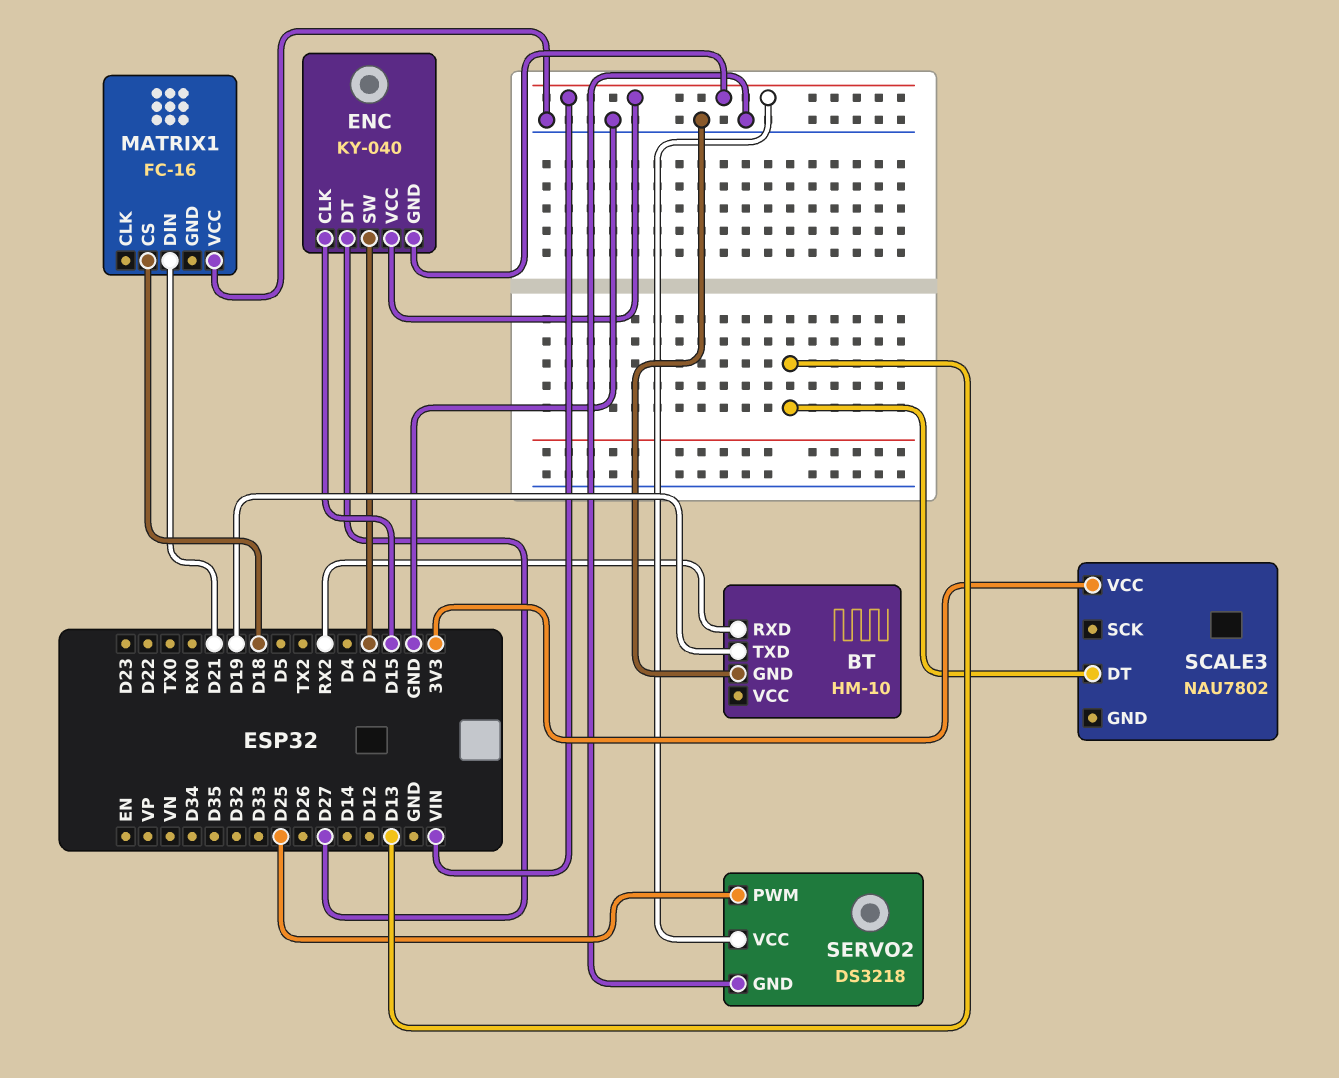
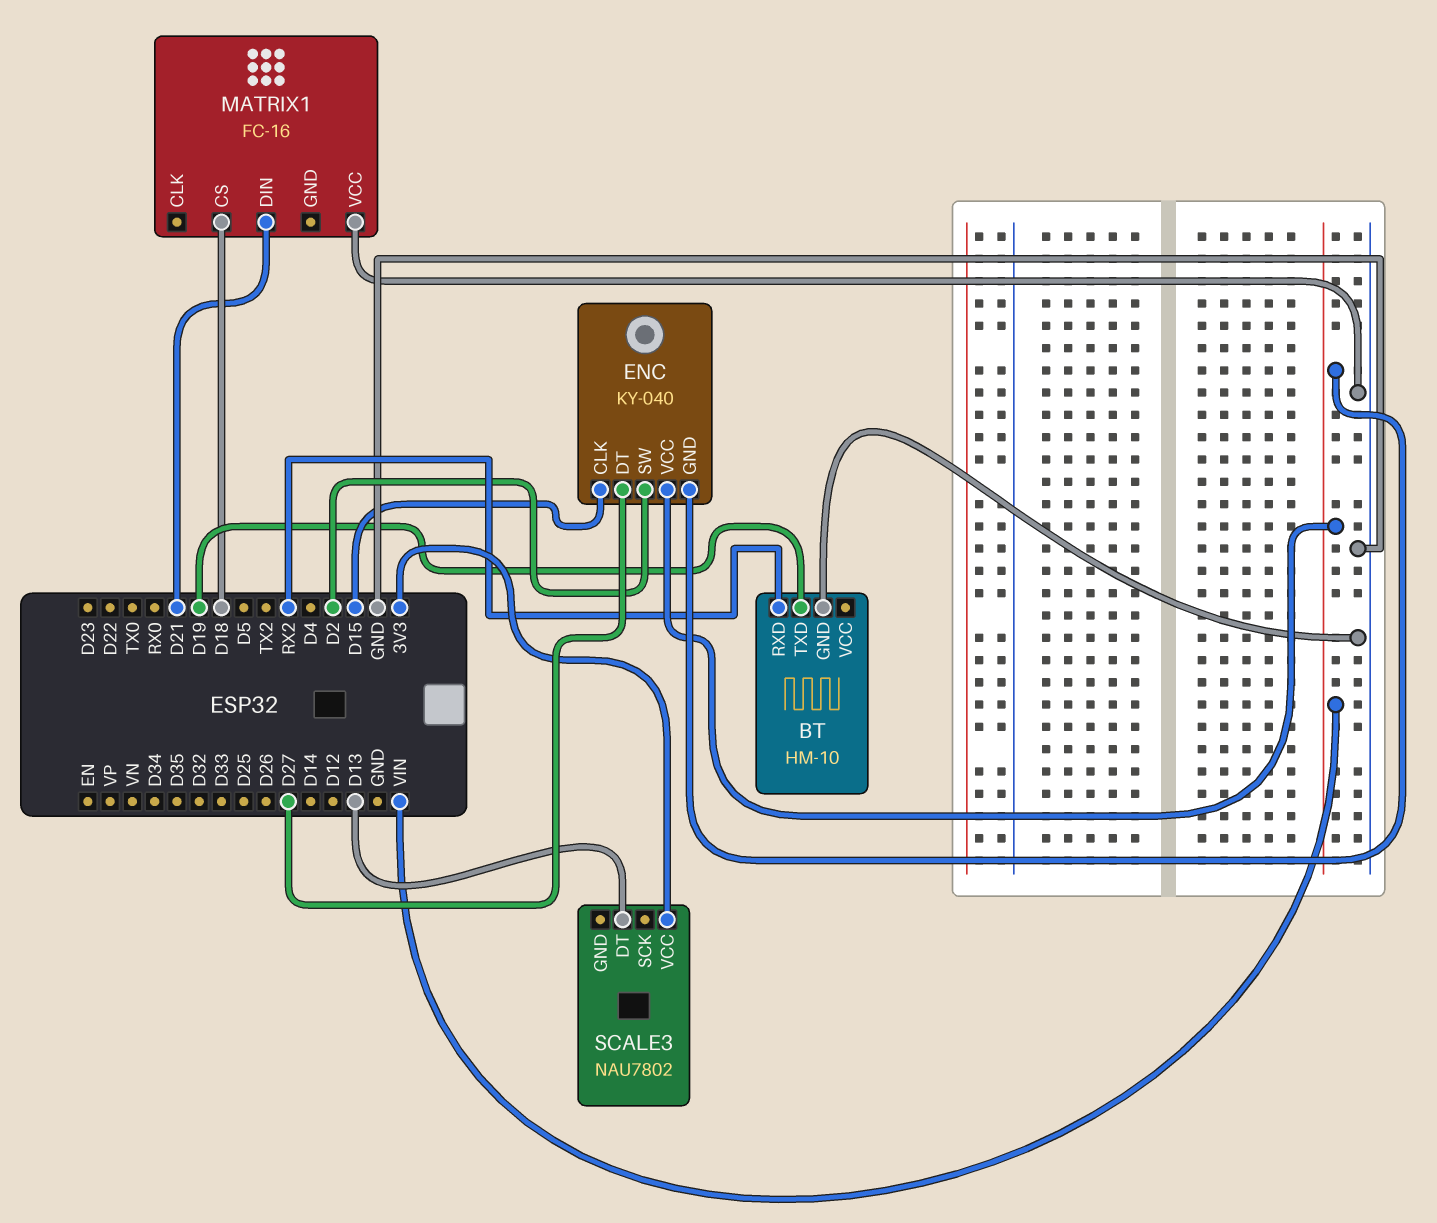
SERVO2: DS3218 -> none
SERVO2 pin GND: GND -> none
SERVO2 pin PWM: D25 -> none
SERVO2 pin VCC: VIN -> none

